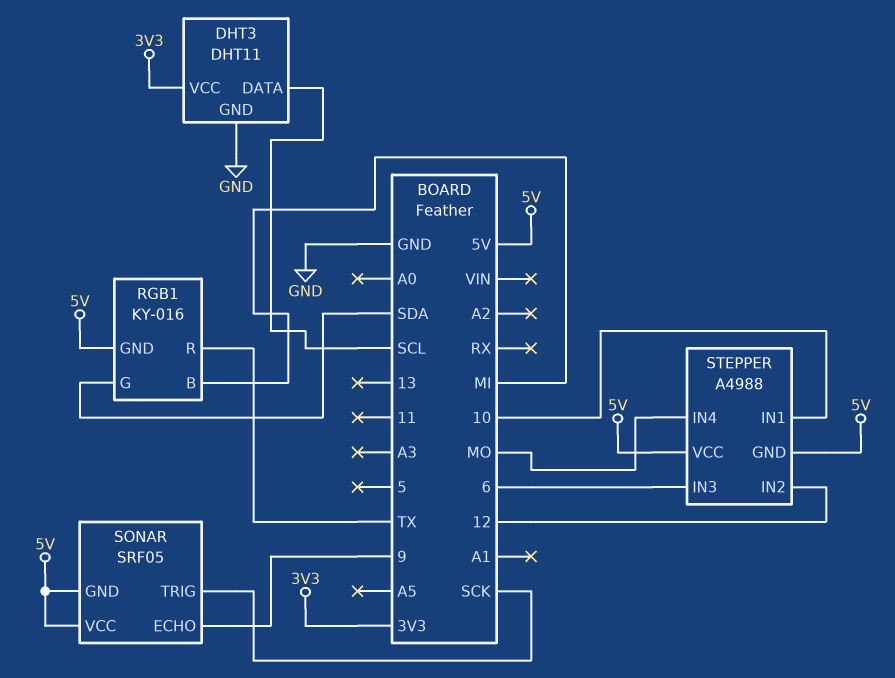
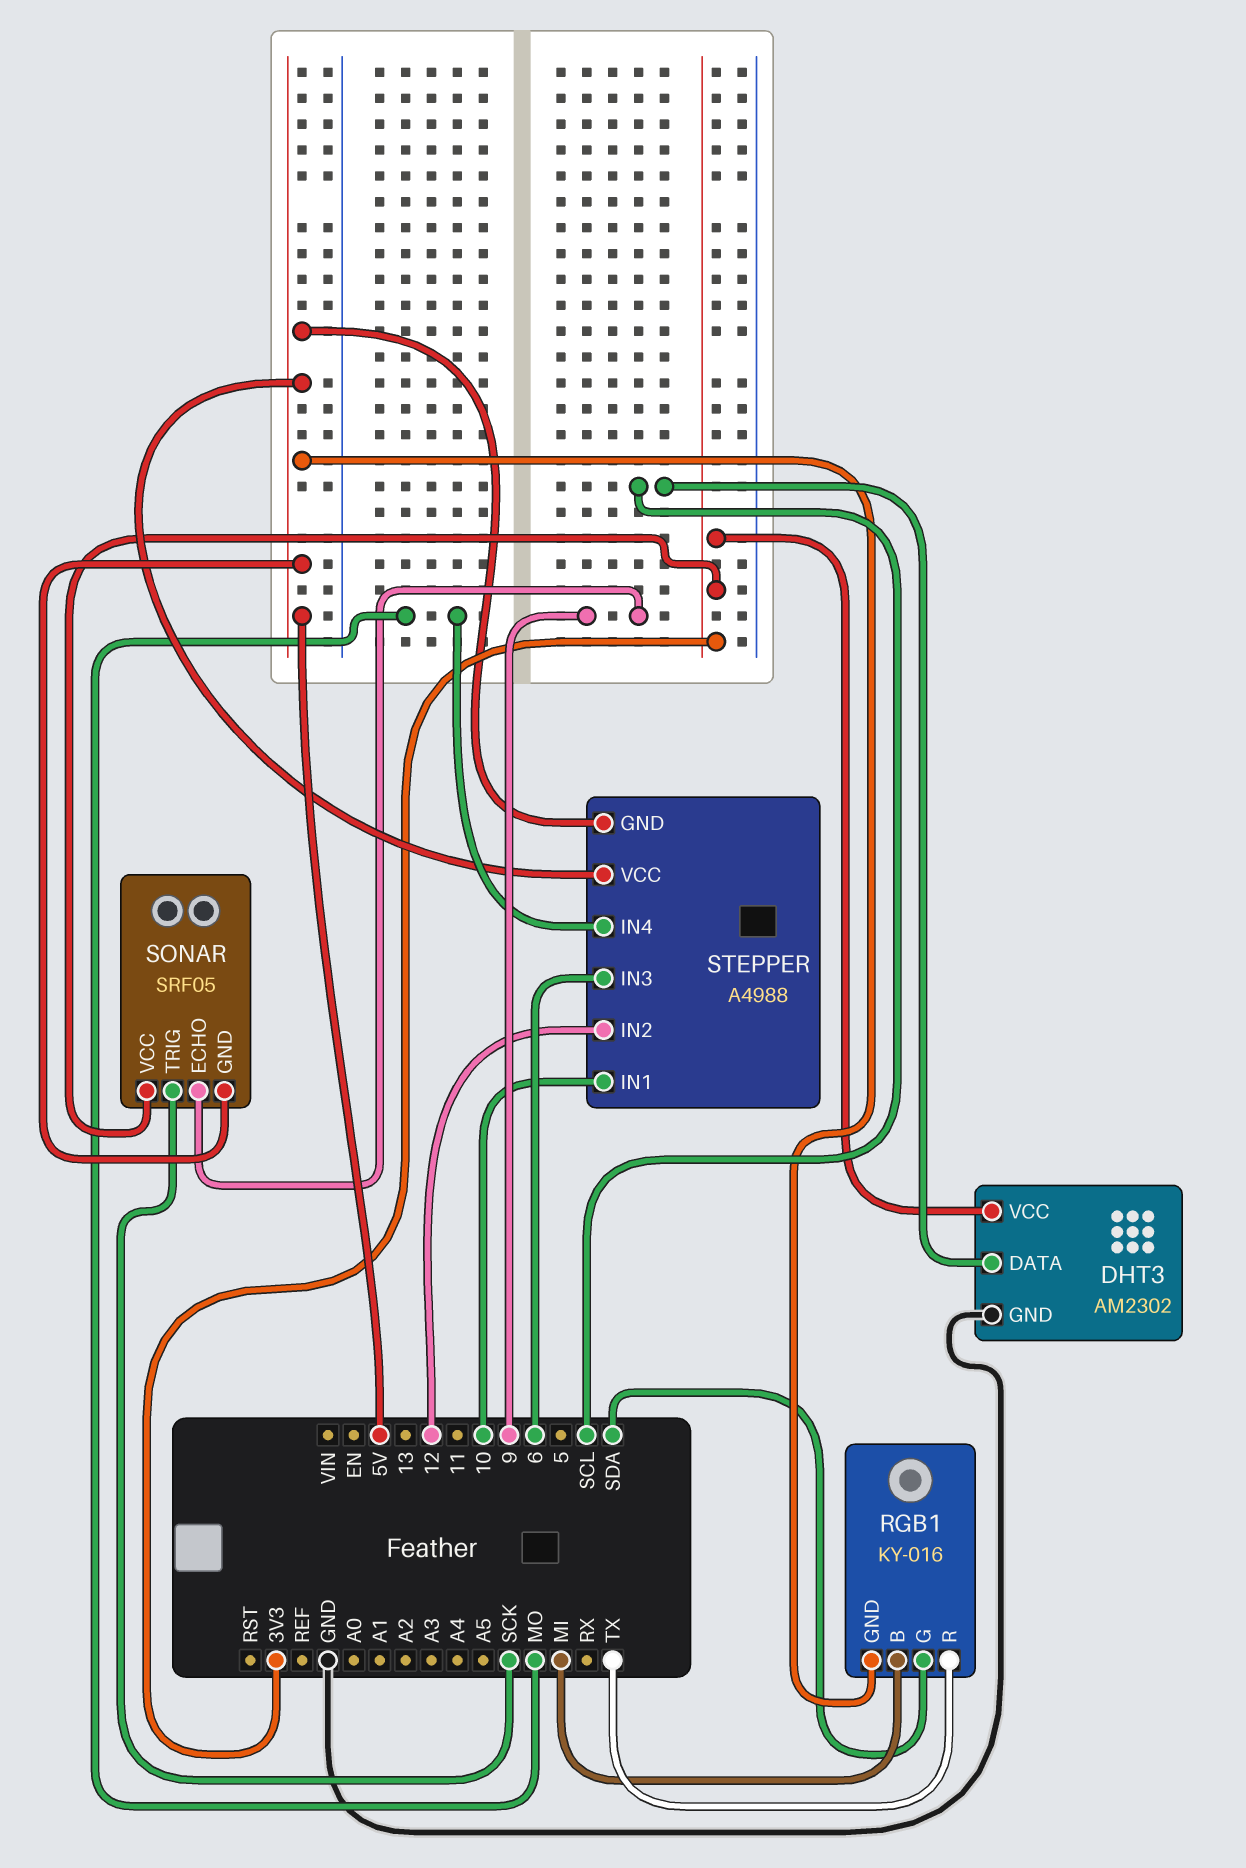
DHT3: DHT11 -> AM2302
SONAR pin VCC: 5V -> 3V3

